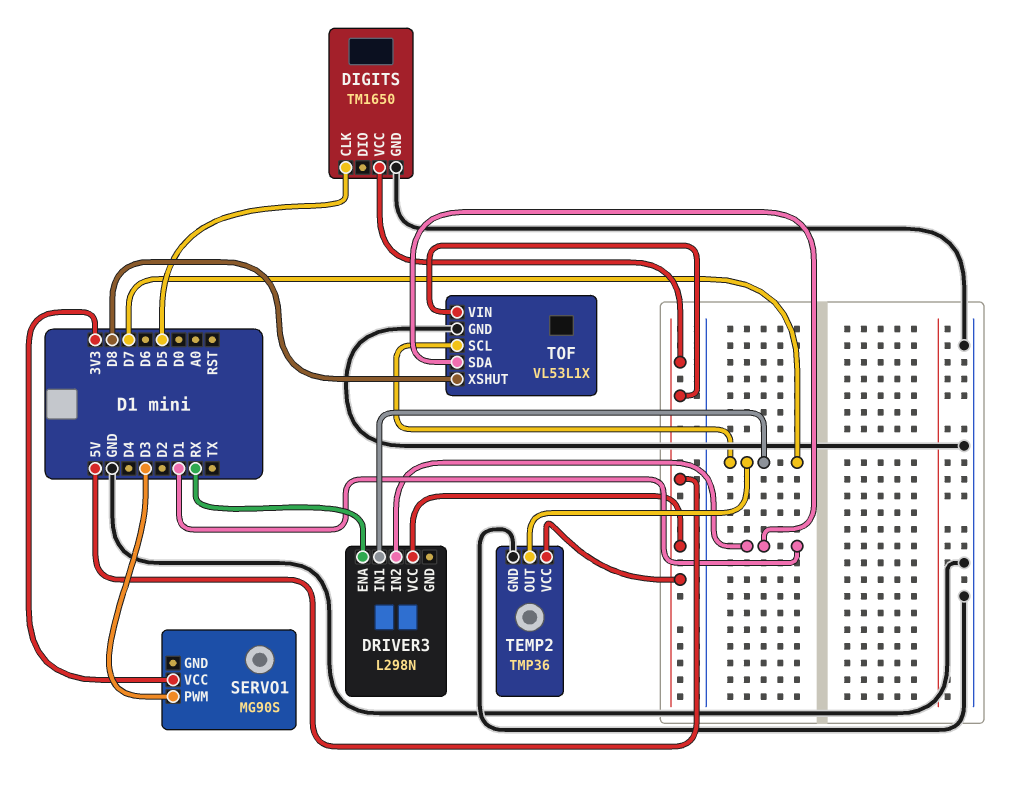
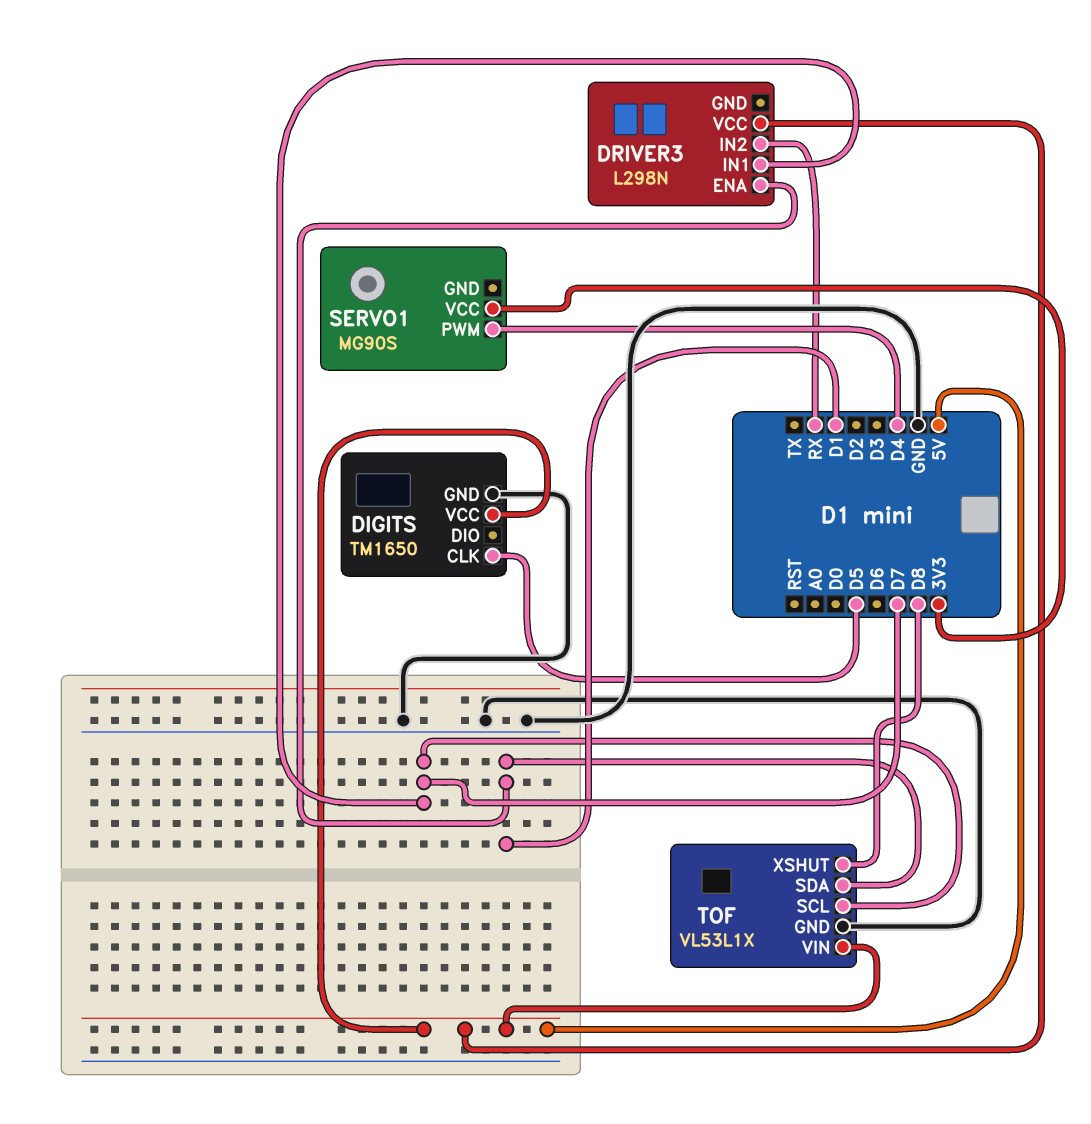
DRIVER3 pin ENA: RX -> D1
DRIVER3 pin IN2: D1 -> RX
SERVO1 pin PWM: D3 -> D4
TEMP2: TMP36 -> none
TEMP2 pin GND: GND -> none
TEMP2 pin OUT: D7 -> none
TEMP2 pin VCC: 5V -> none

